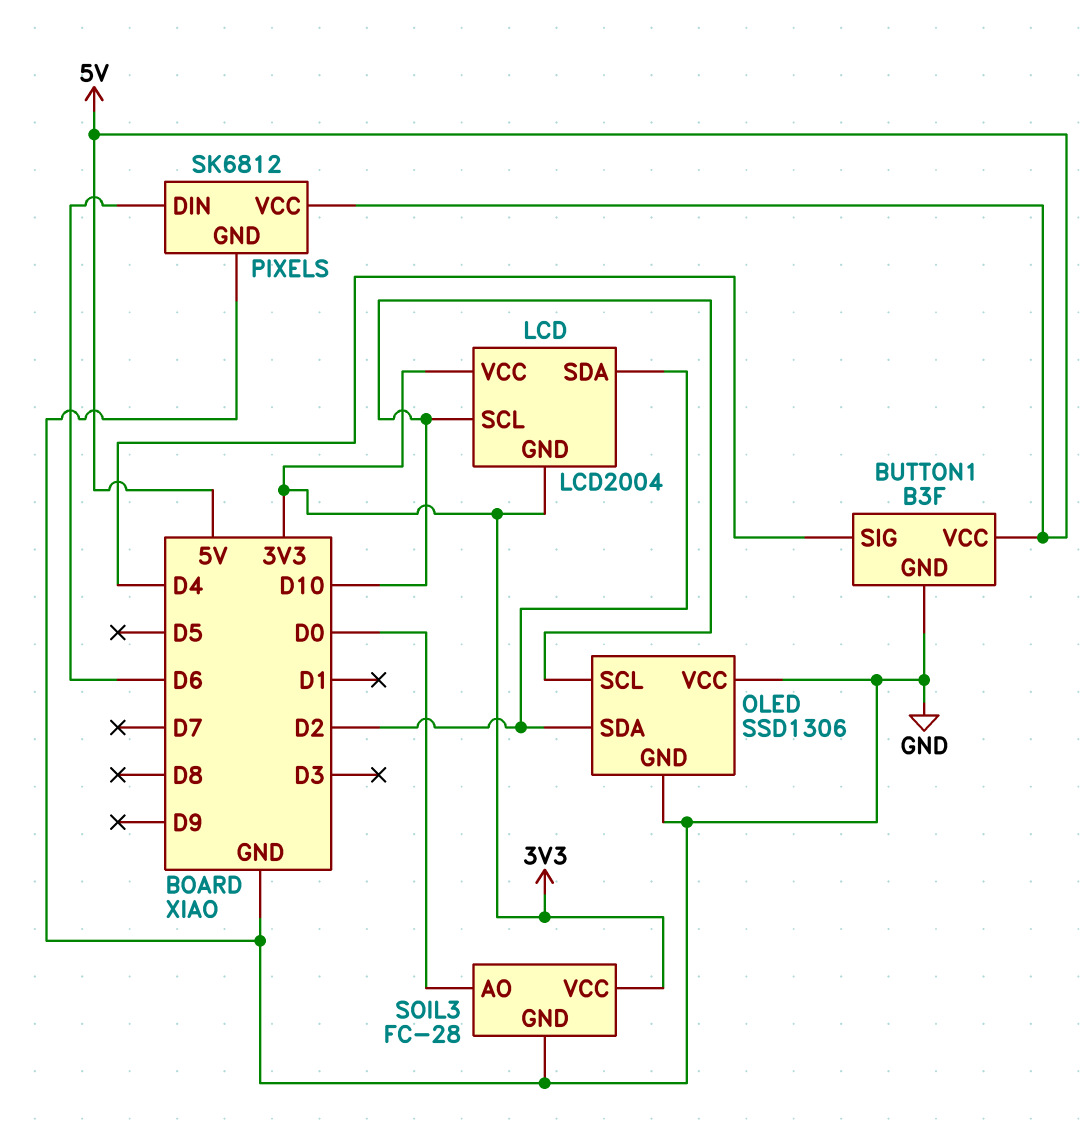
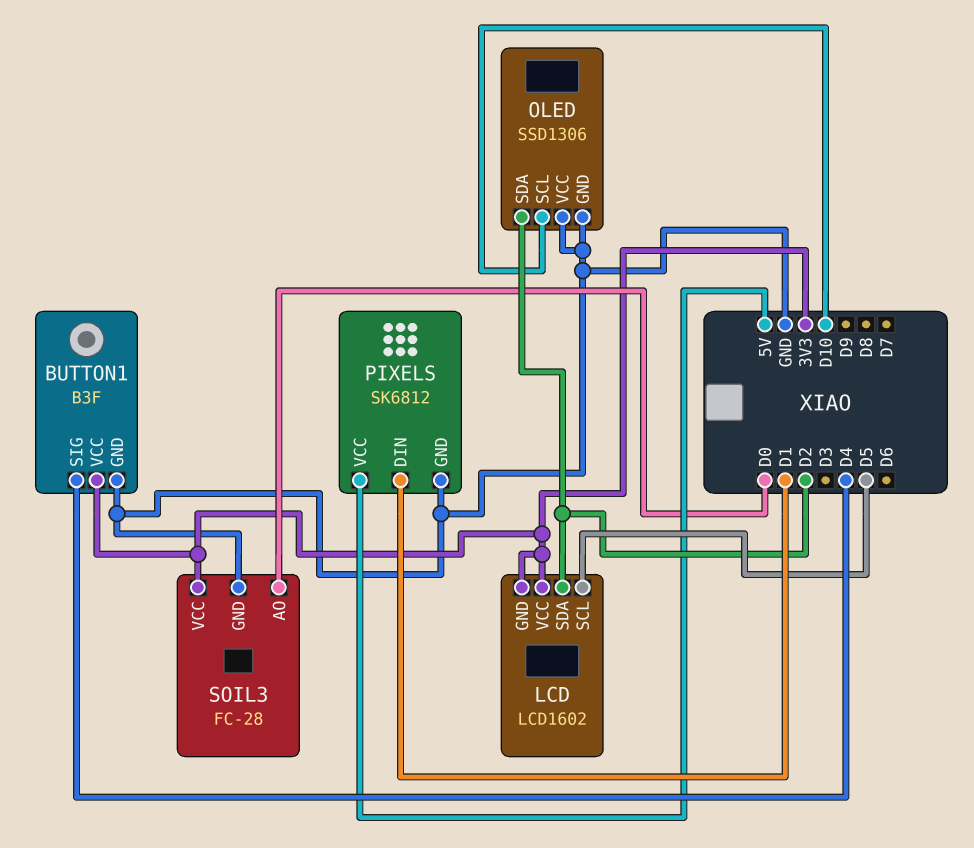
BUTTON1 pin VCC: 5V -> 3V3
LCD: LCD2004 -> LCD1602
LCD pin SCL: D10 -> D5
PIXELS pin DIN: D6 -> D1

